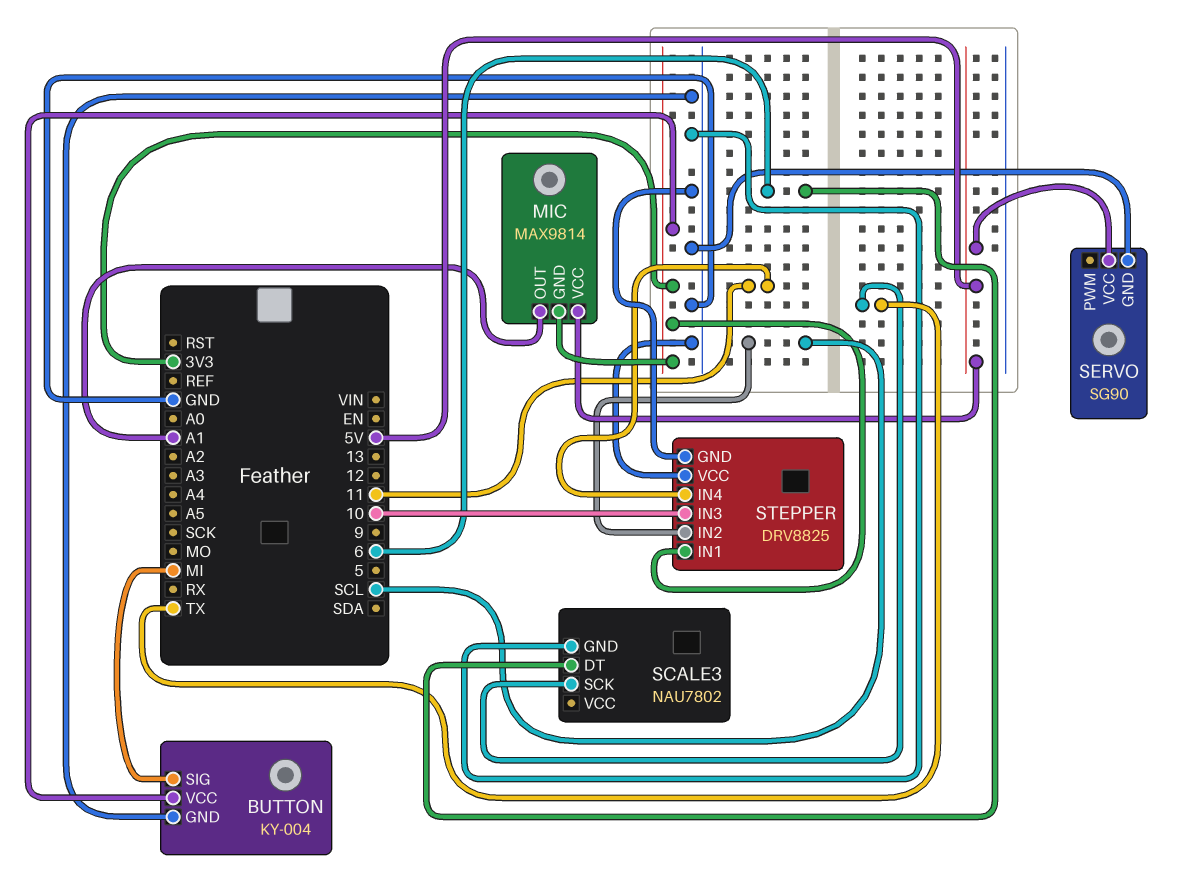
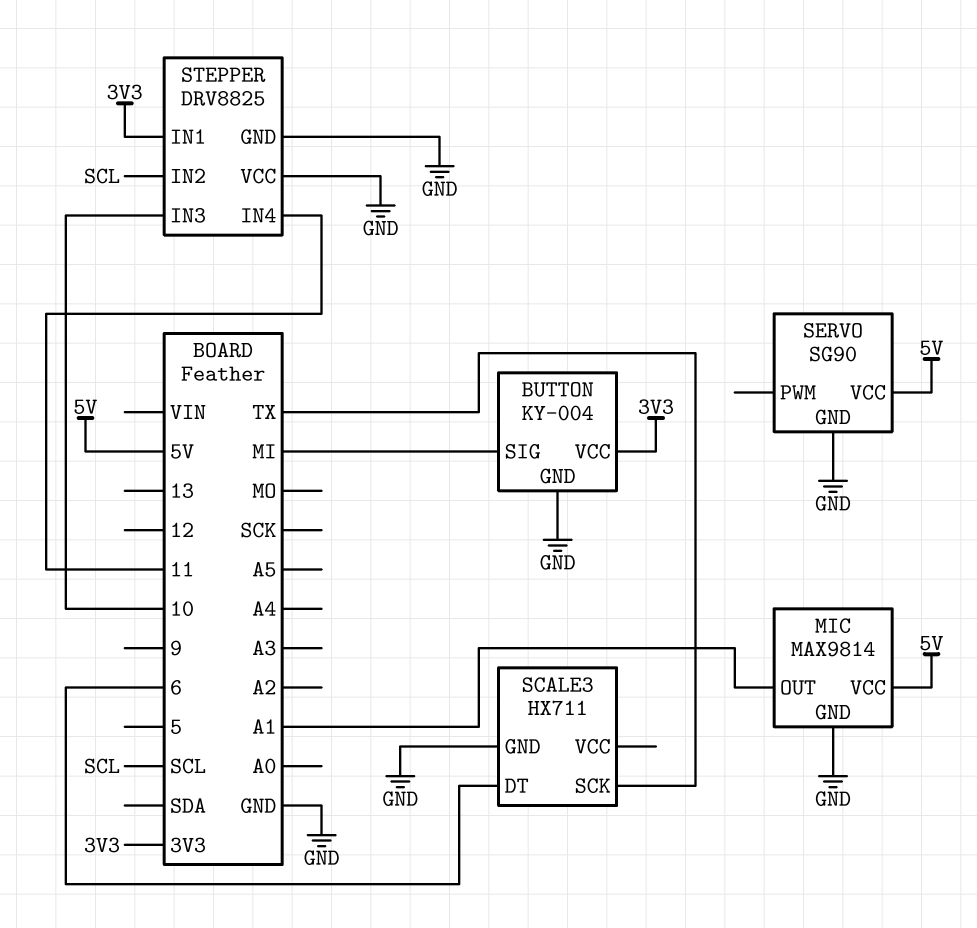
MIC pin GND: 3V3 -> GND
SCALE3: NAU7802 -> HX711

